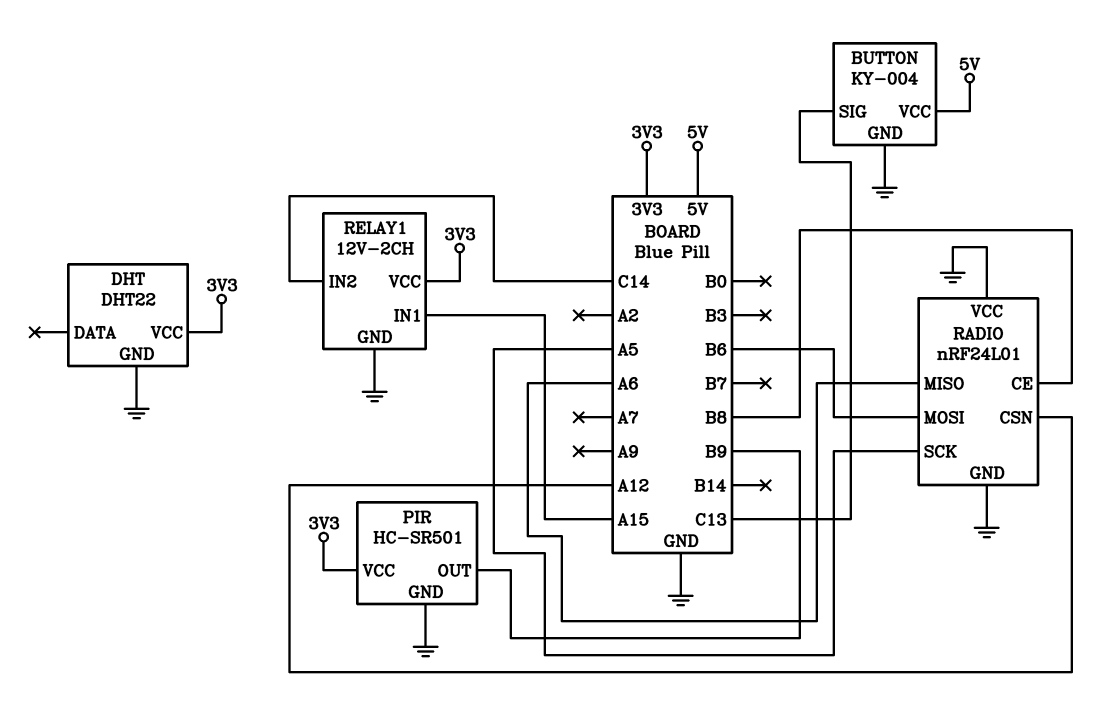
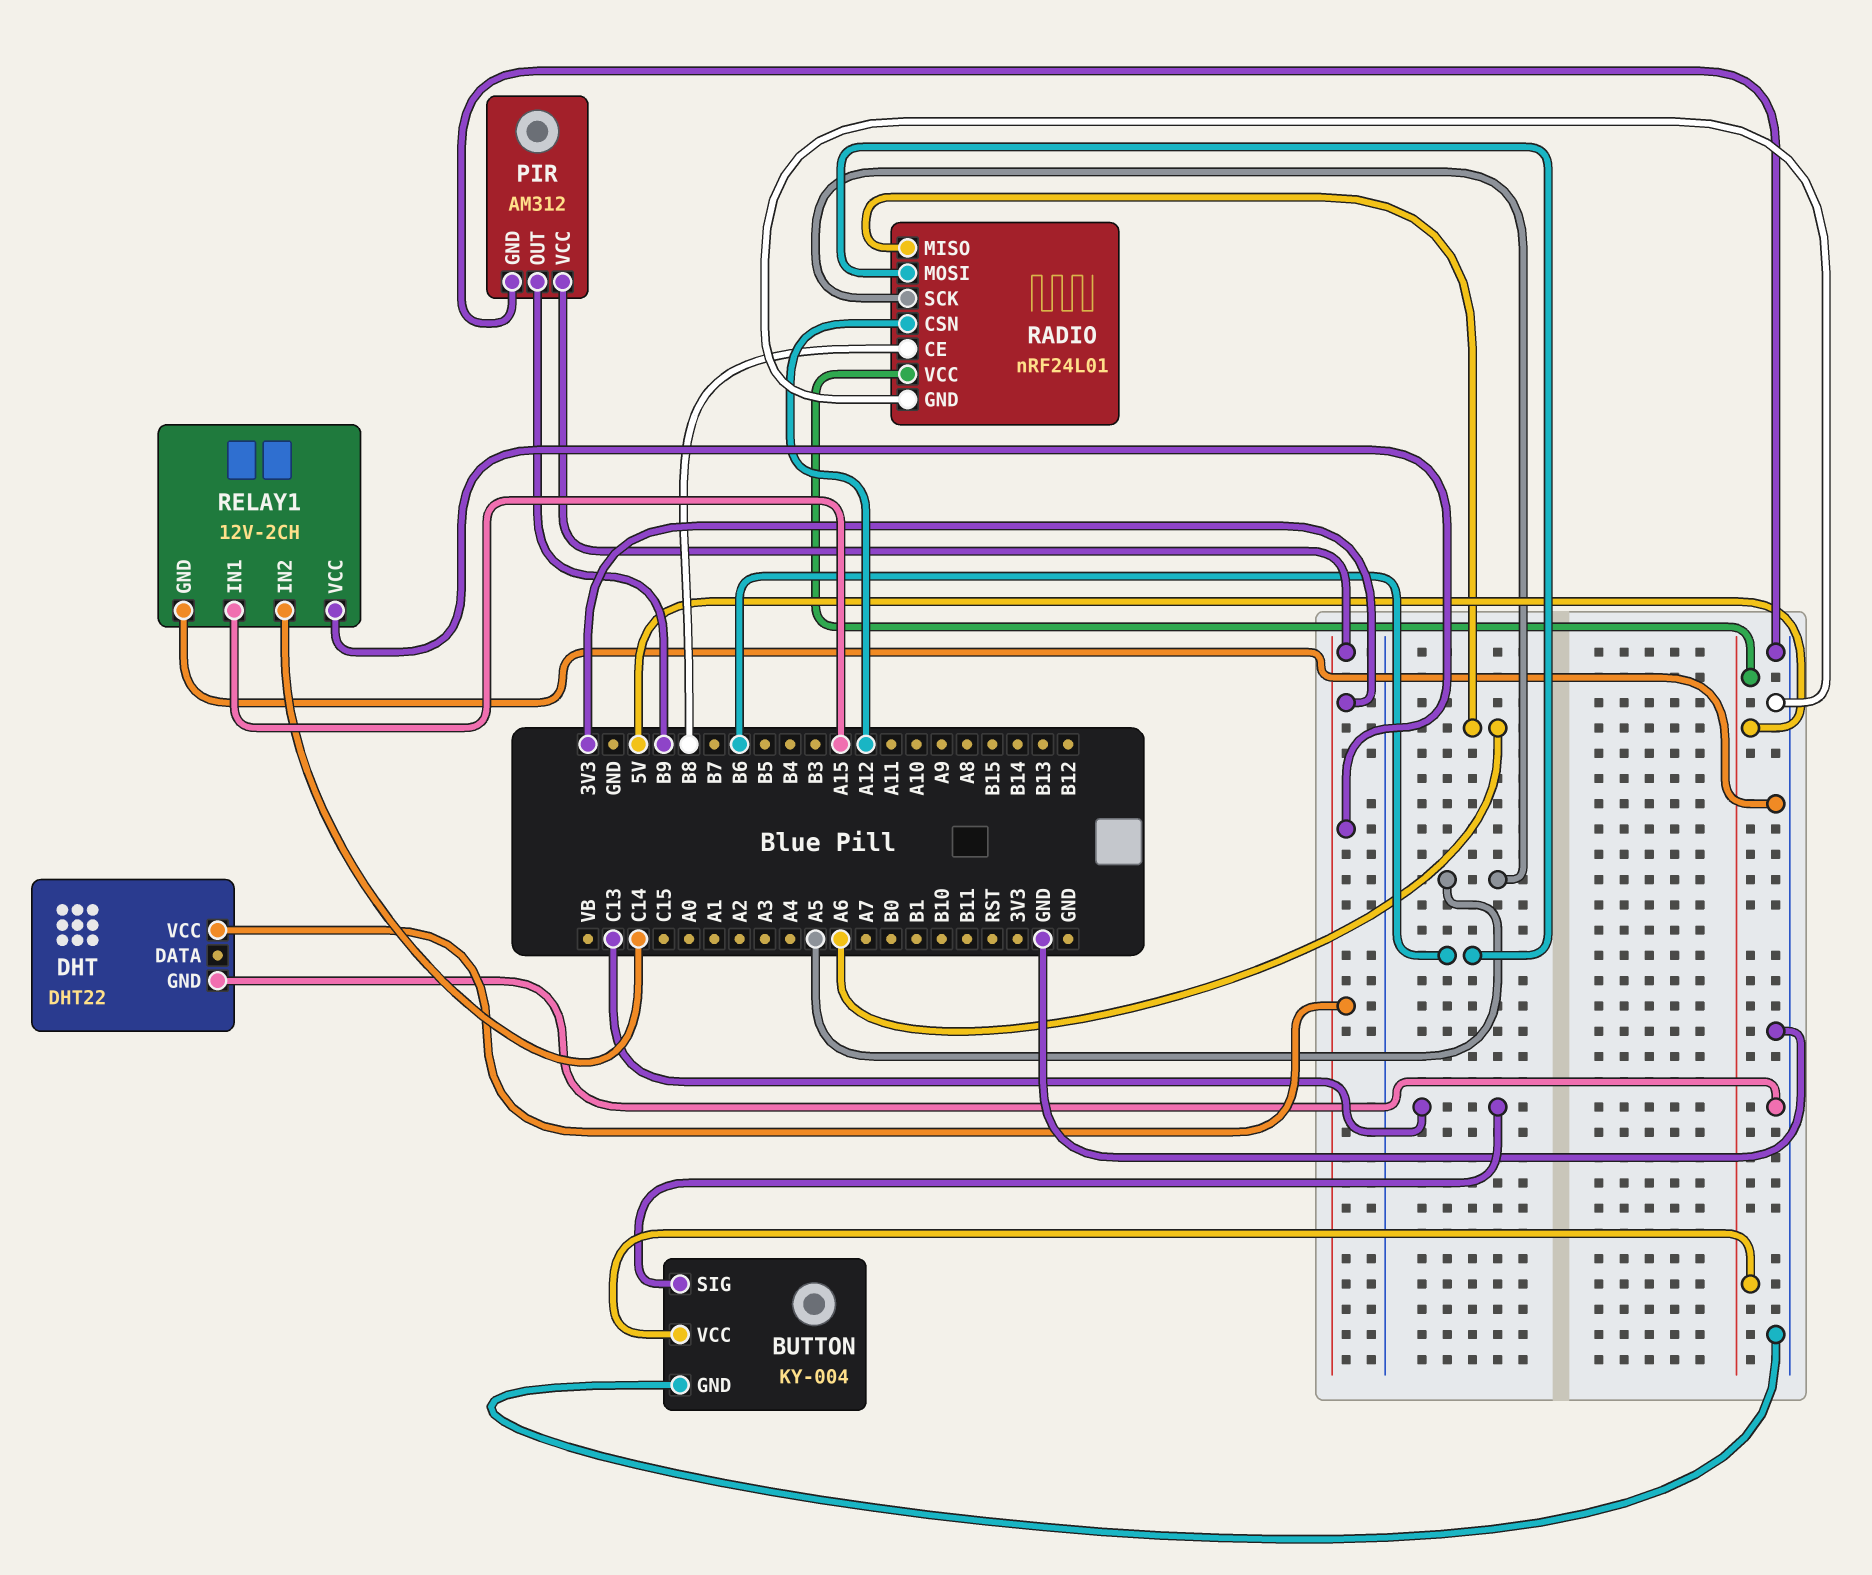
PIR: HC-SR501 -> AM312
RADIO pin VCC: GND -> 5V

